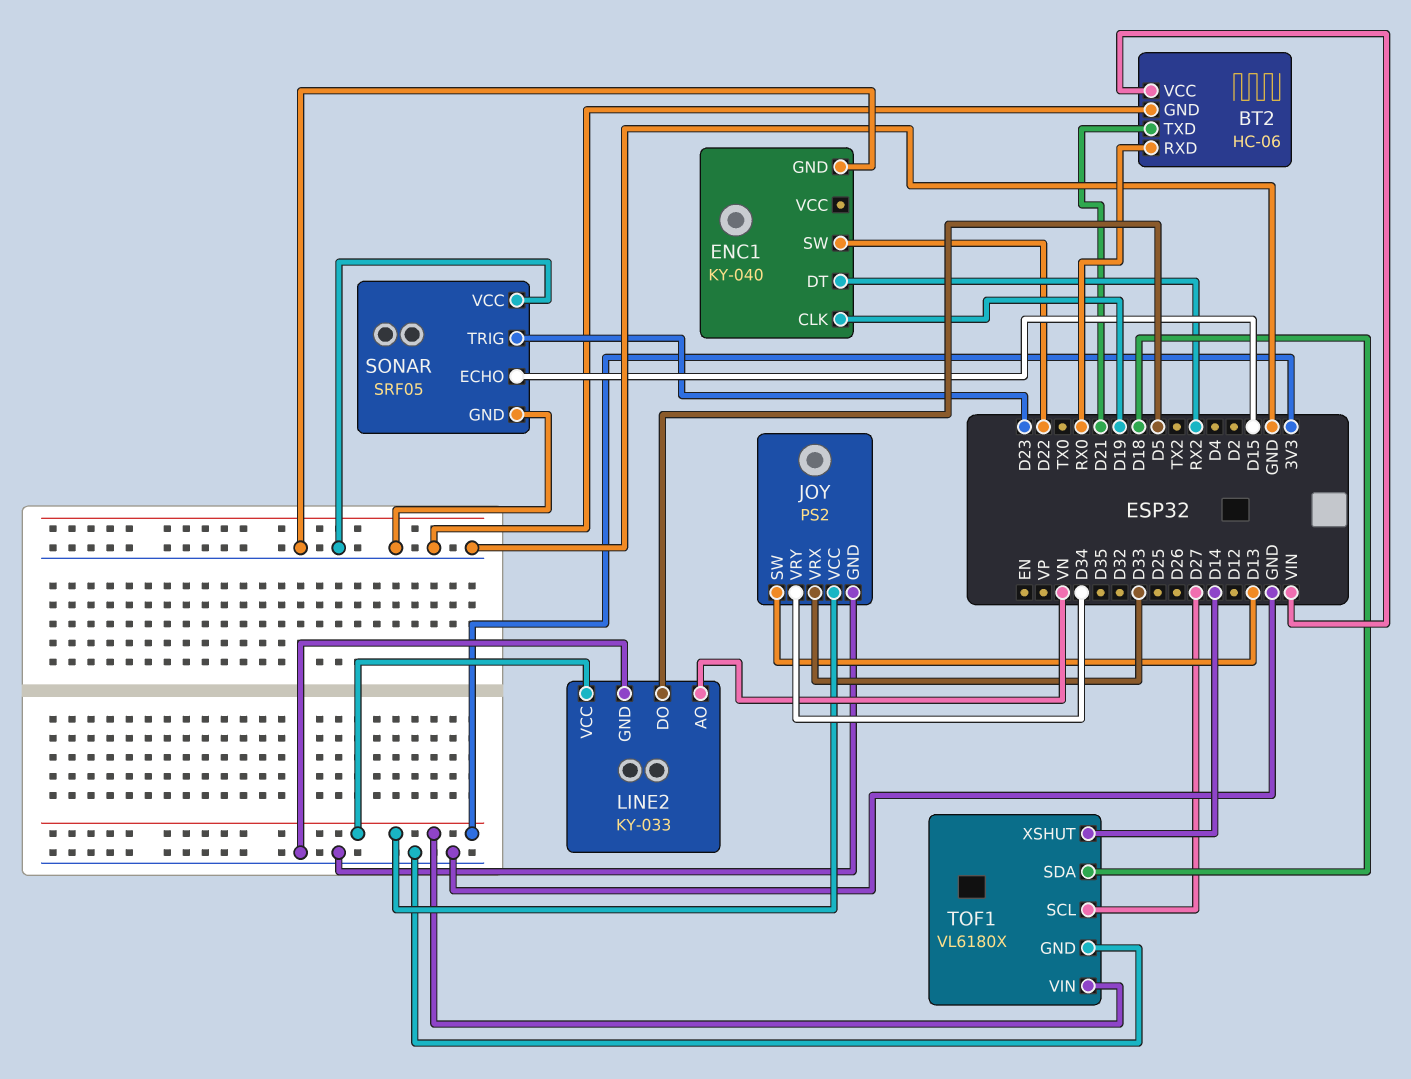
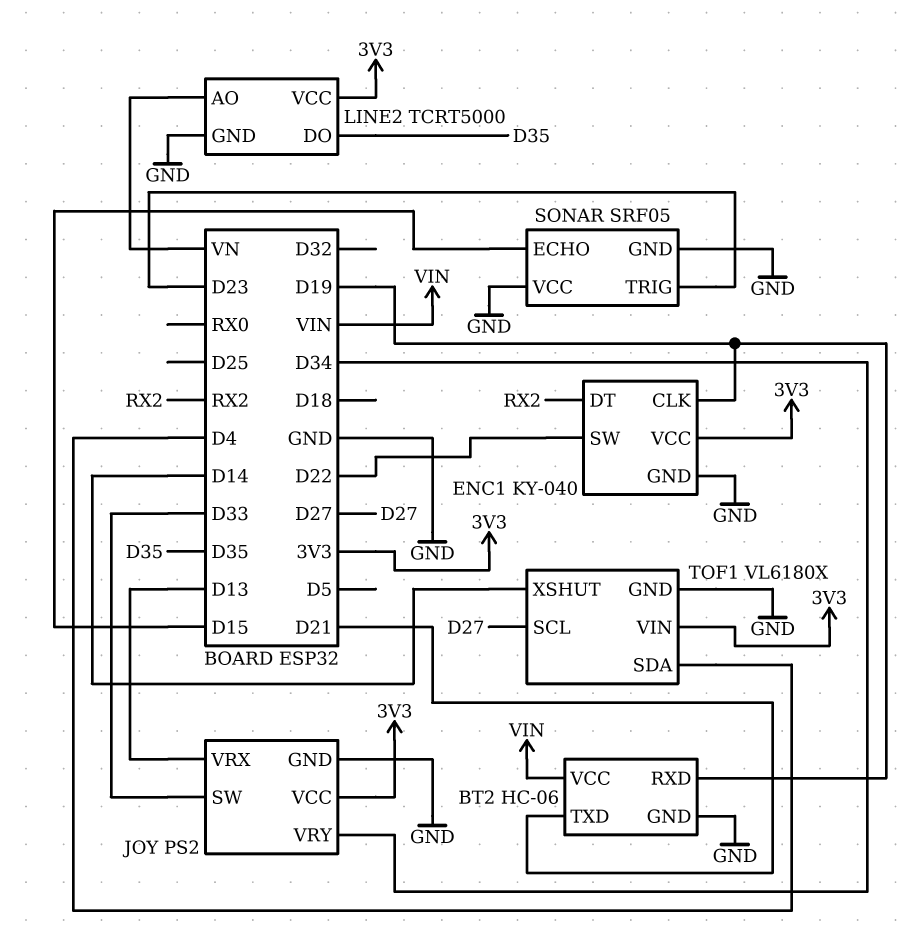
BT2 pin RXD: RX0 -> D19
ENC1 pin VCC: none -> 3V3
JOY pin SW: D13 -> D33
JOY pin VRX: D33 -> D13
LINE2: KY-033 -> TCRT5000
LINE2 pin DO: D5 -> D35
TOF1 pin SDA: D18 -> D4

